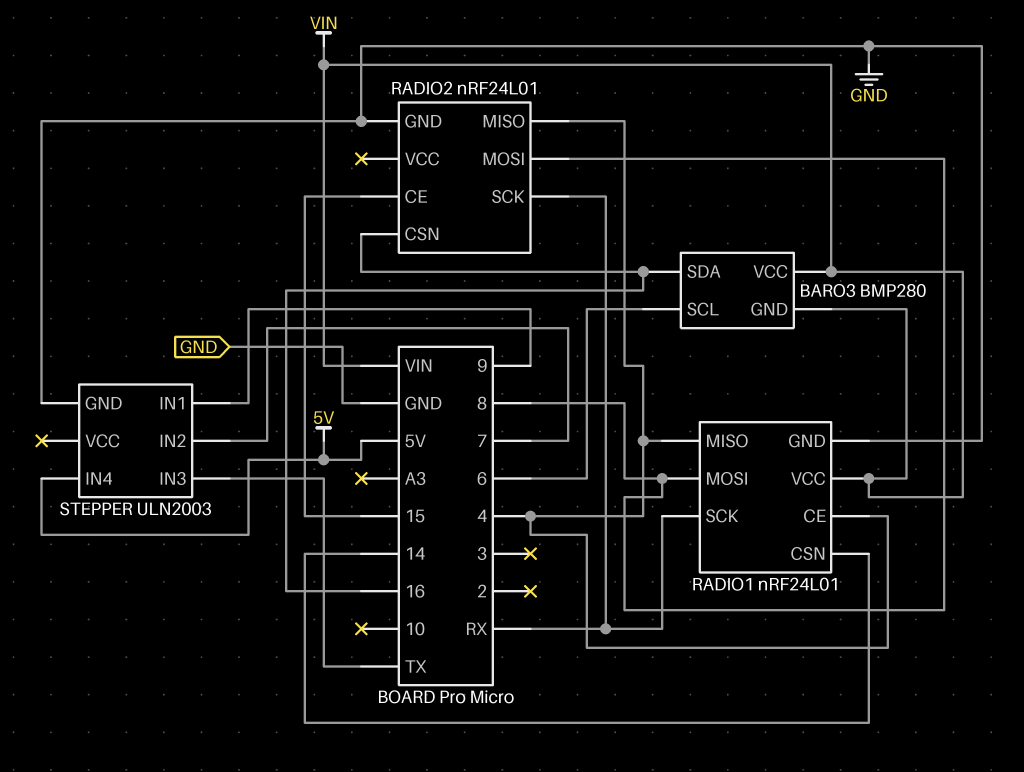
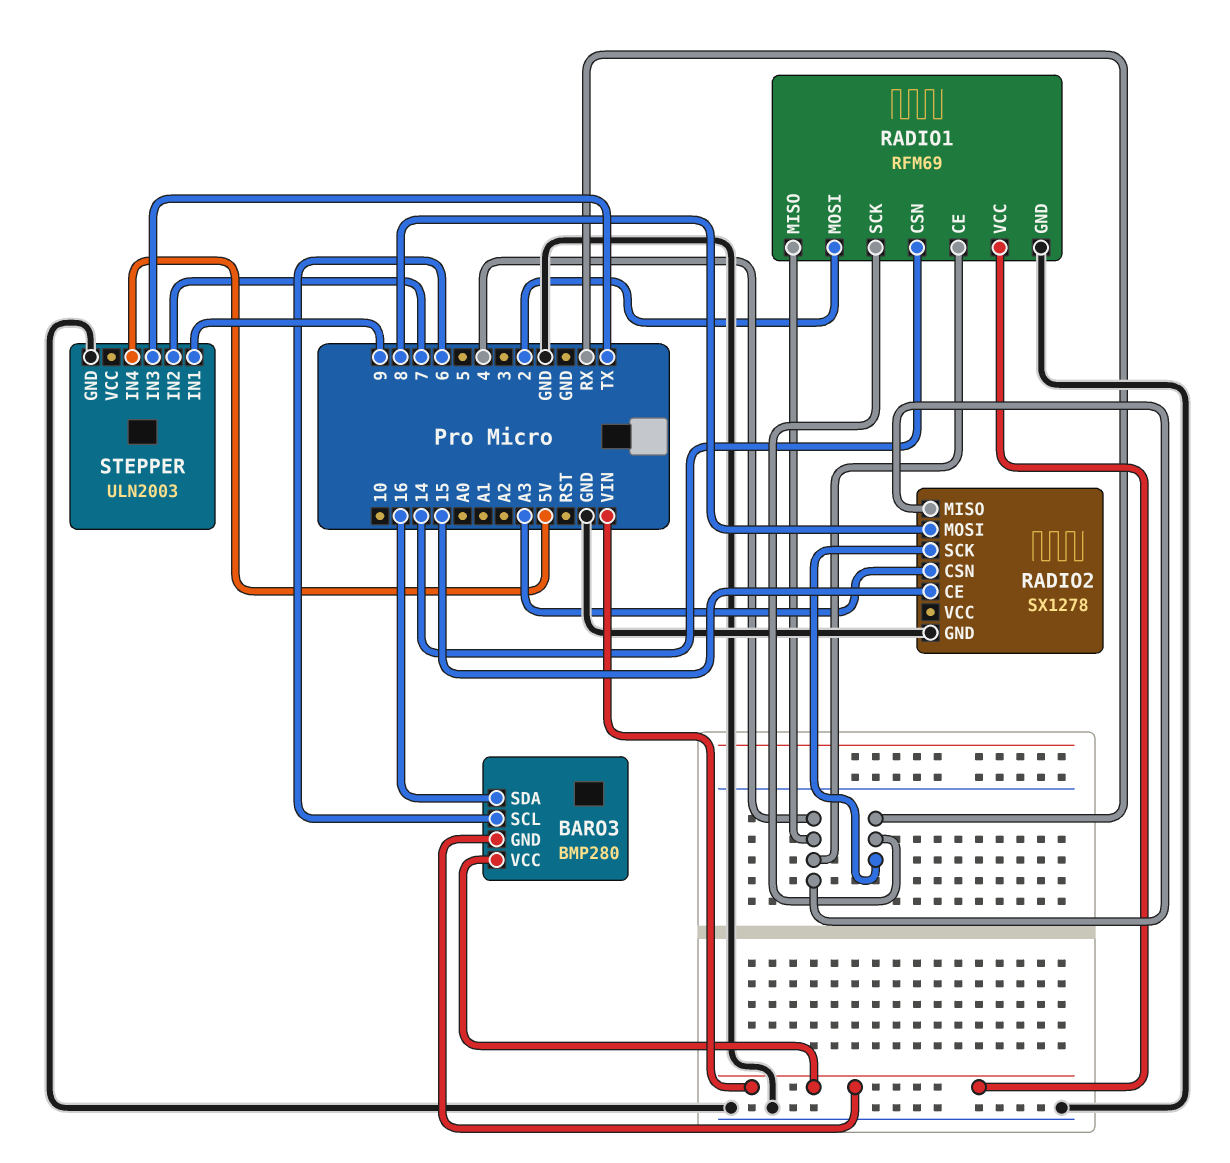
RADIO1: nRF24L01 -> RFM69
RADIO1 pin MOSI: 8 -> 2
RADIO2: nRF24L01 -> SX1278
RADIO2 pin CSN: 16 -> A3

